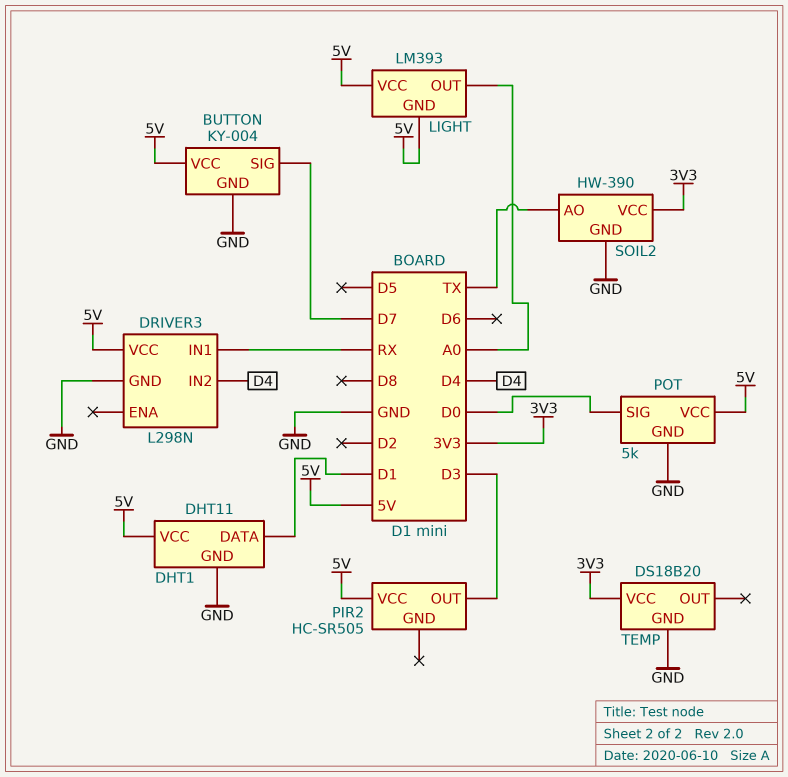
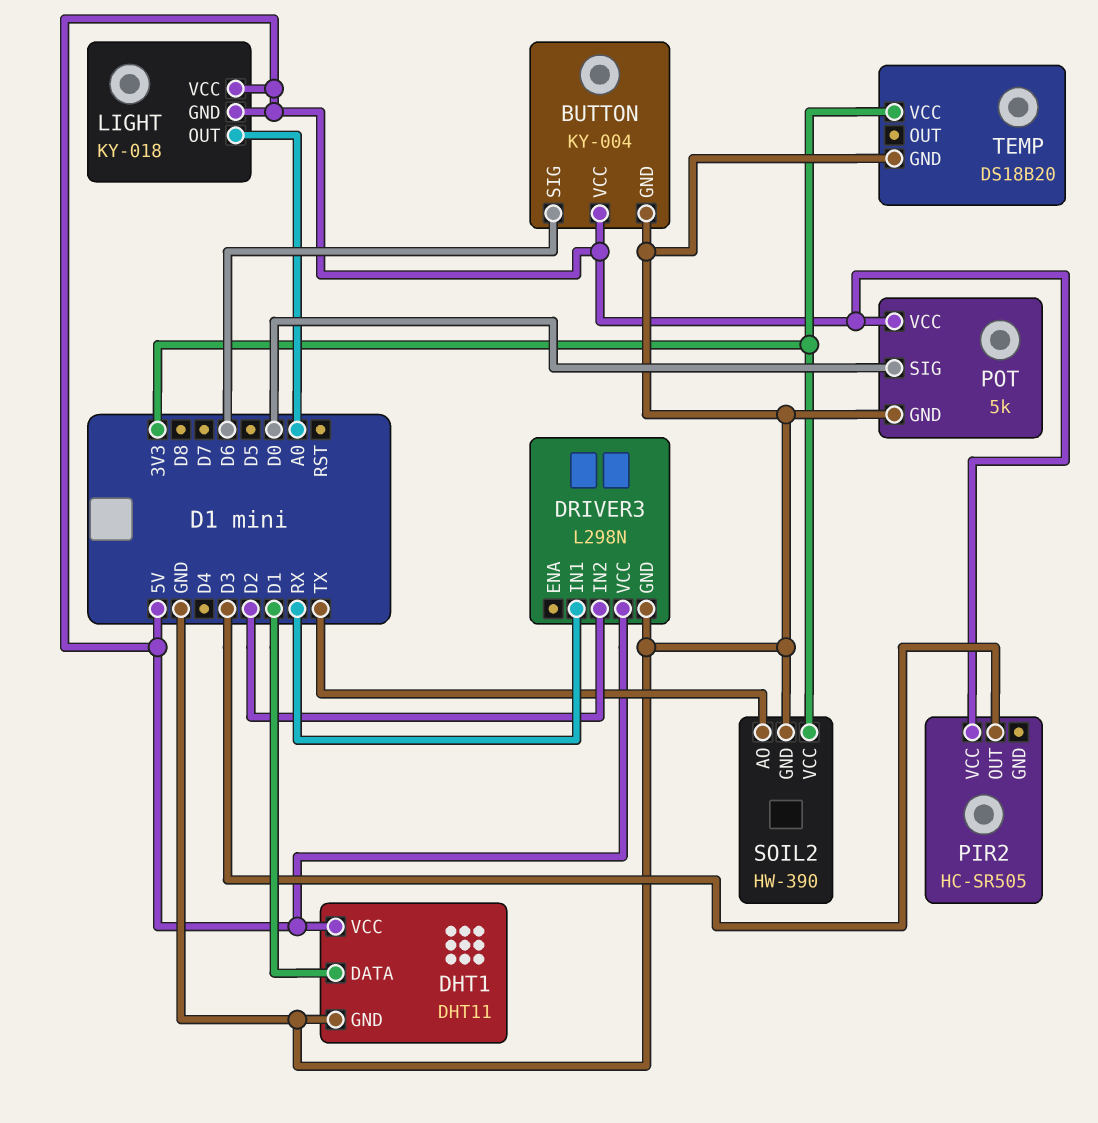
BUTTON pin SIG: D7 -> D6
DRIVER3 pin IN2: D4 -> D2
LIGHT: LM393 -> KY-018

